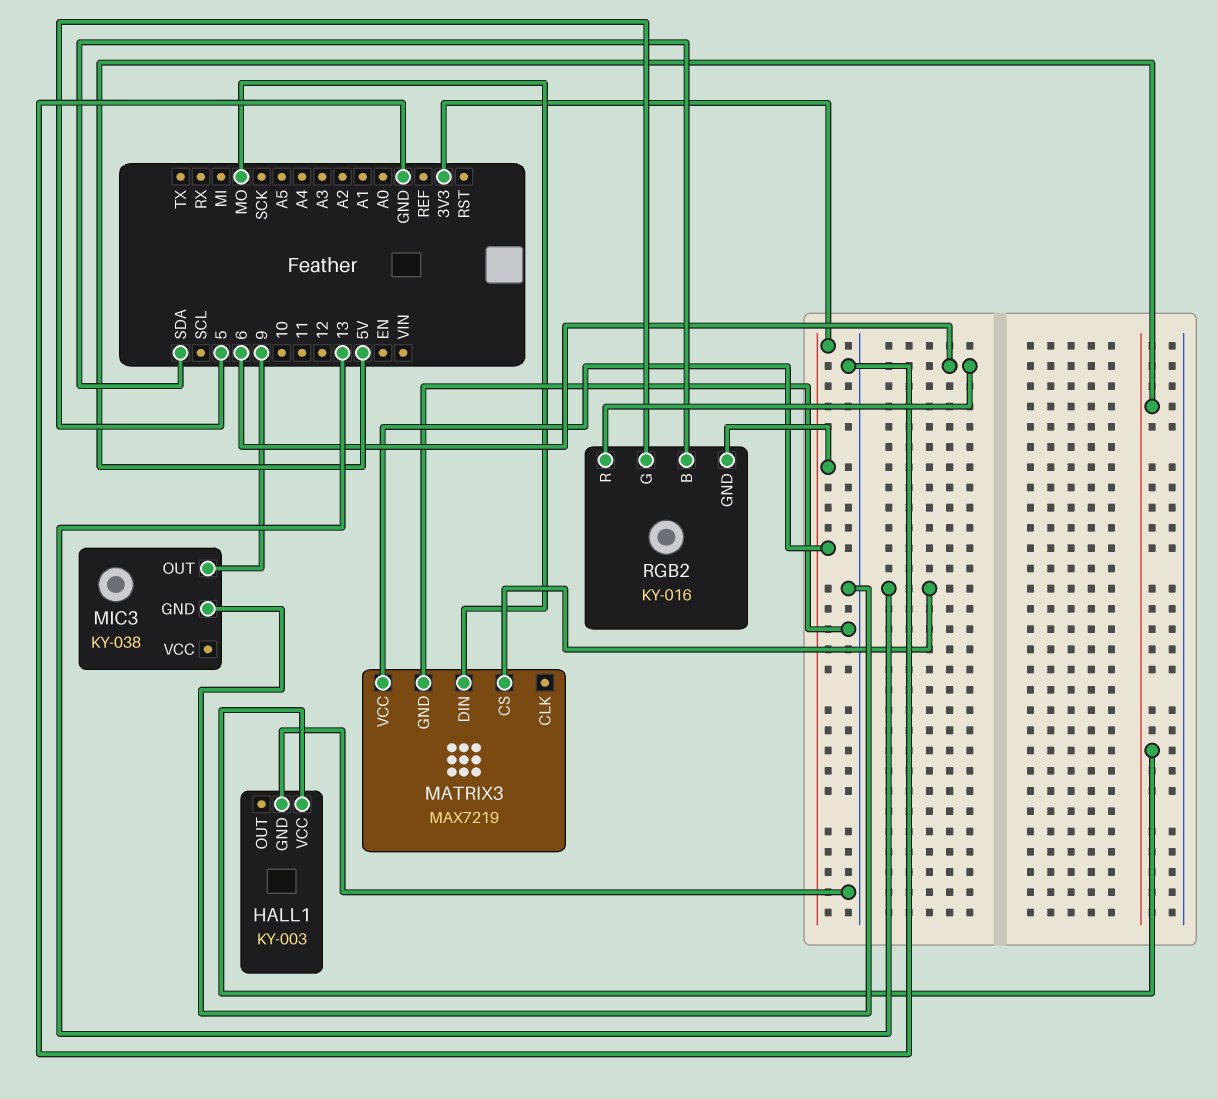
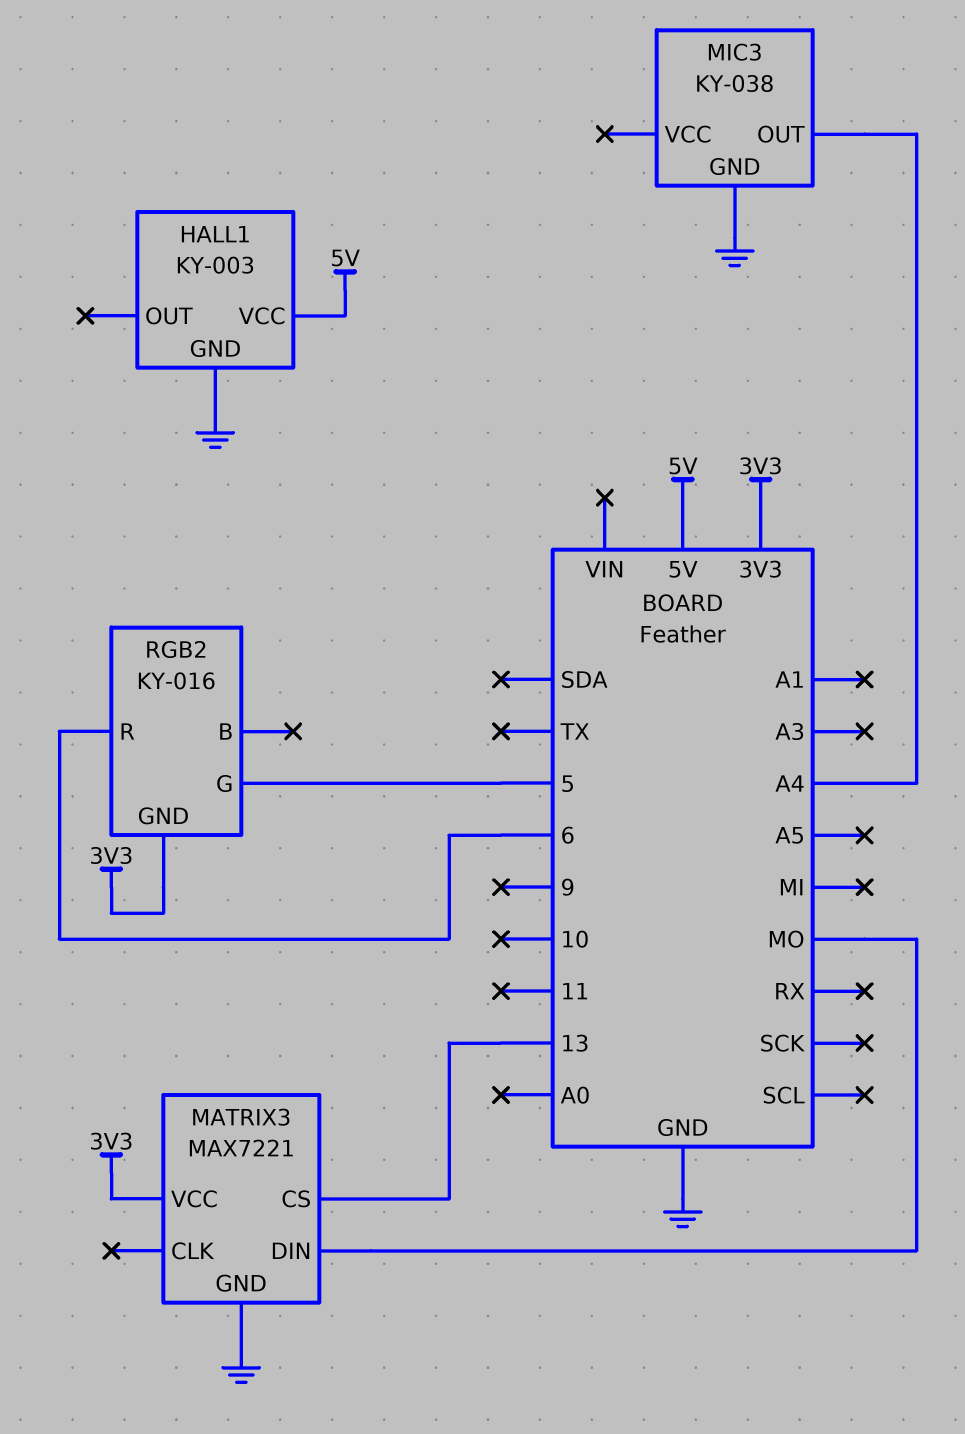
MATRIX3: MAX7219 -> MAX7221
MIC3 pin OUT: 9 -> A4
RGB2 pin B: SDA -> none

